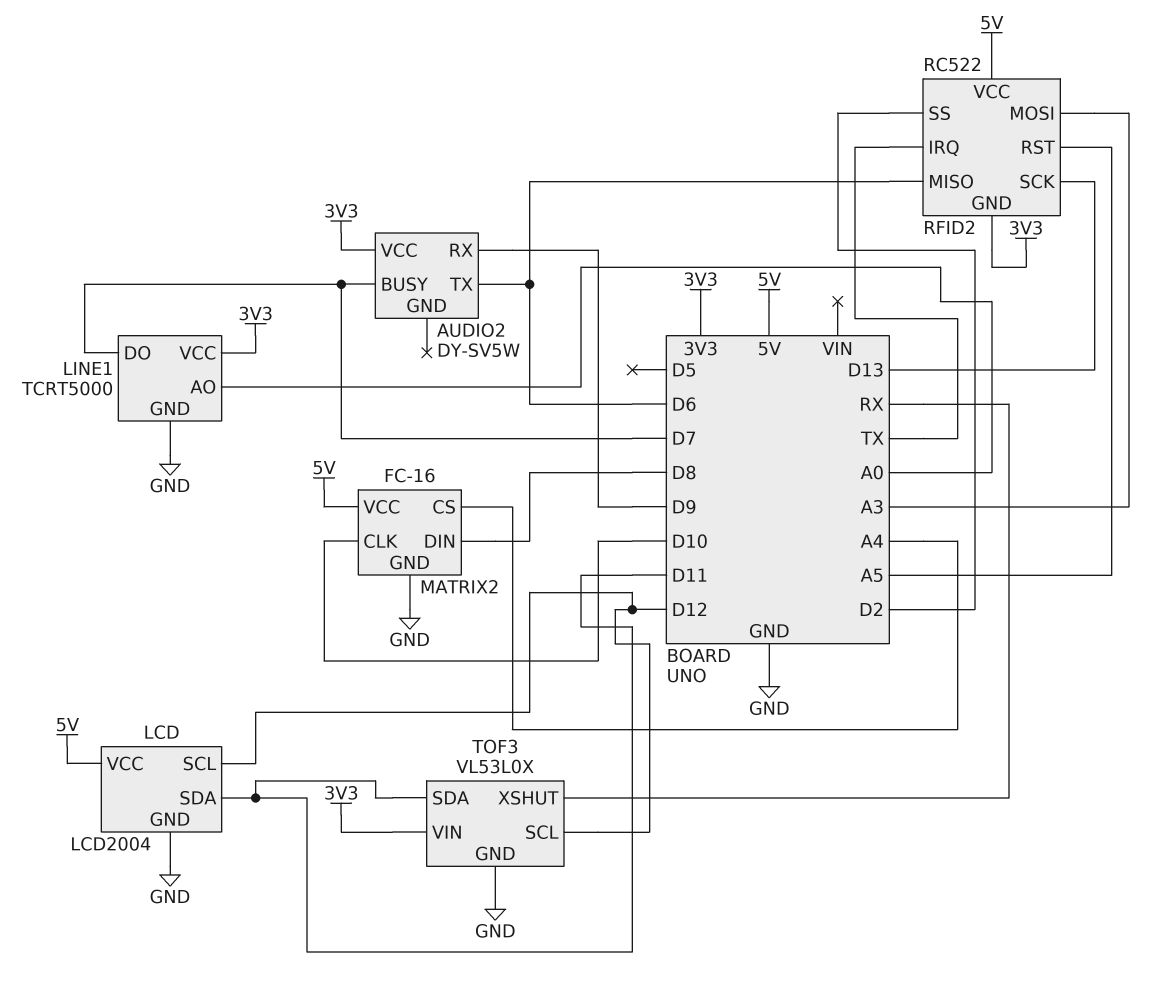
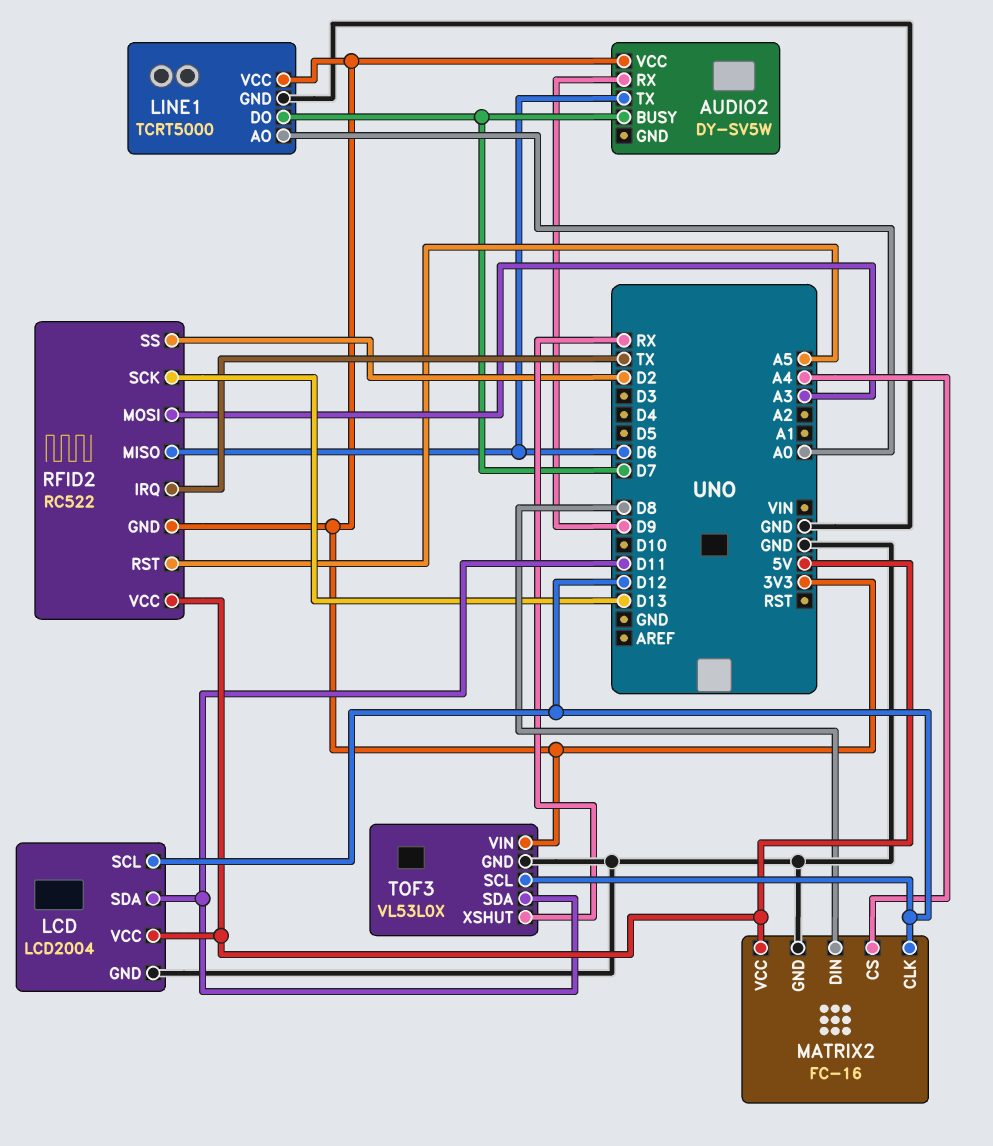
MATRIX2 pin CLK: D10 -> D12

